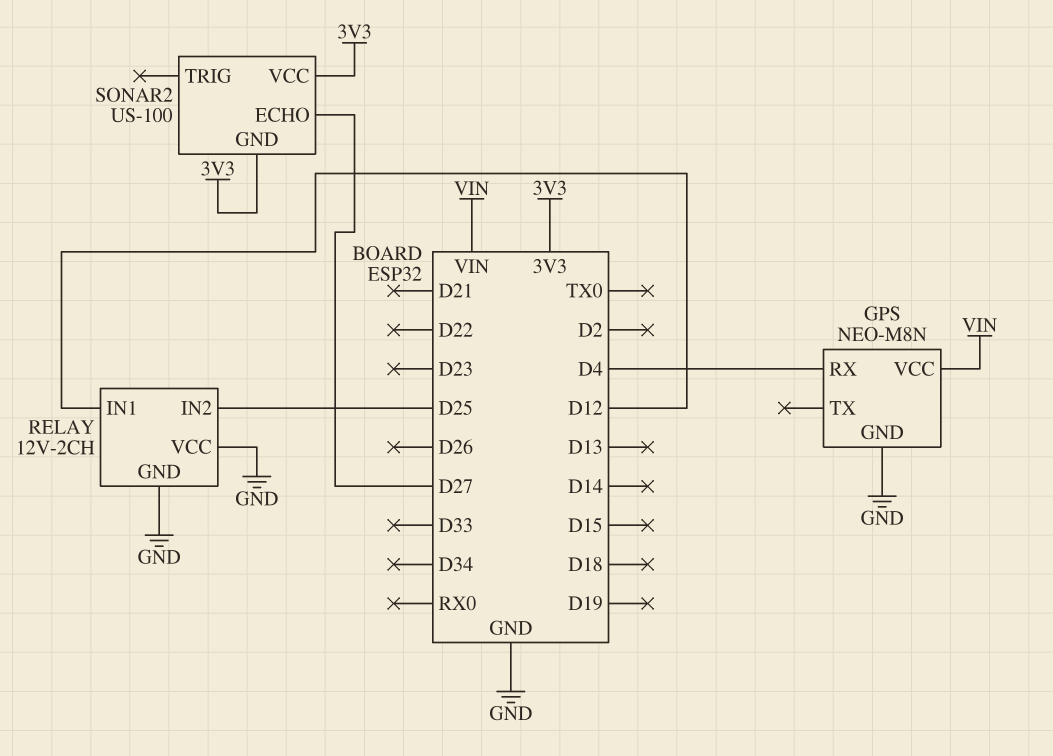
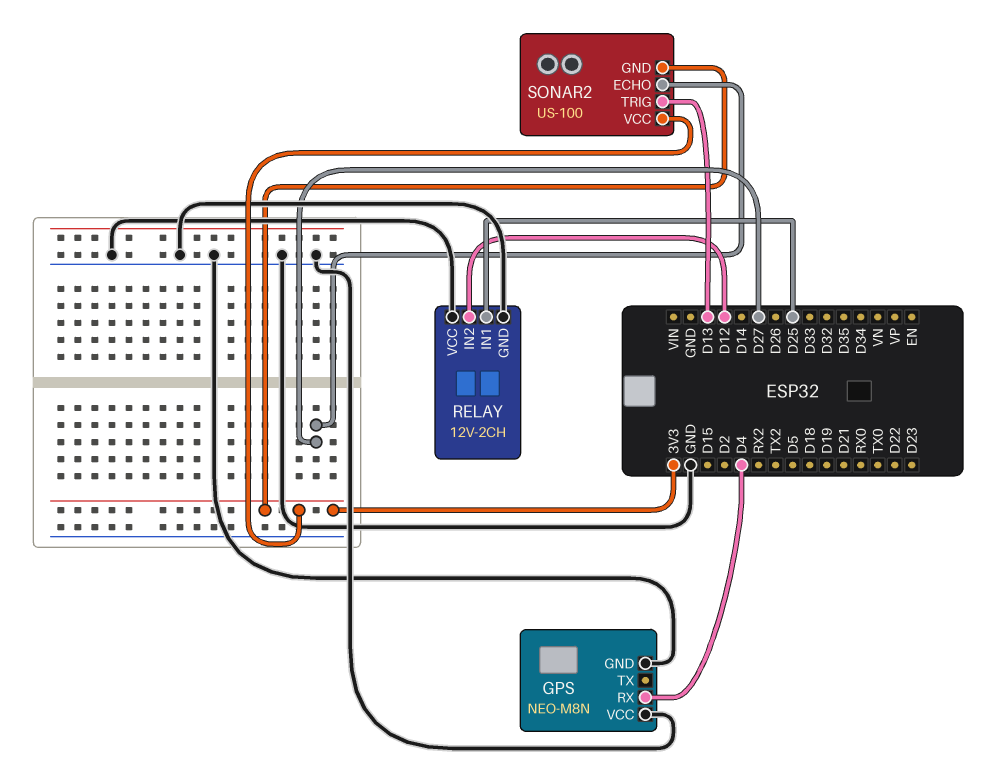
GPS pin VCC: VIN -> GND
RELAY pin IN1: D12 -> D25
RELAY pin IN2: D25 -> D12
SONAR2 pin TRIG: none -> D13

